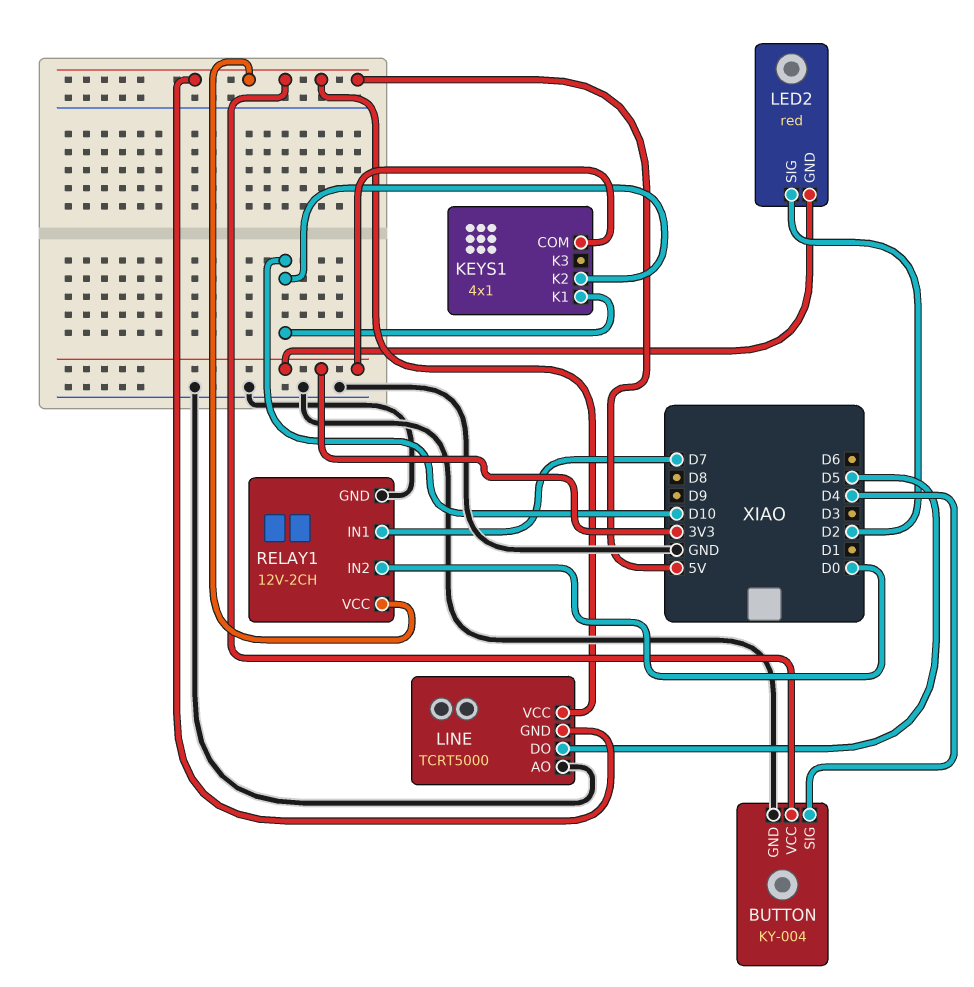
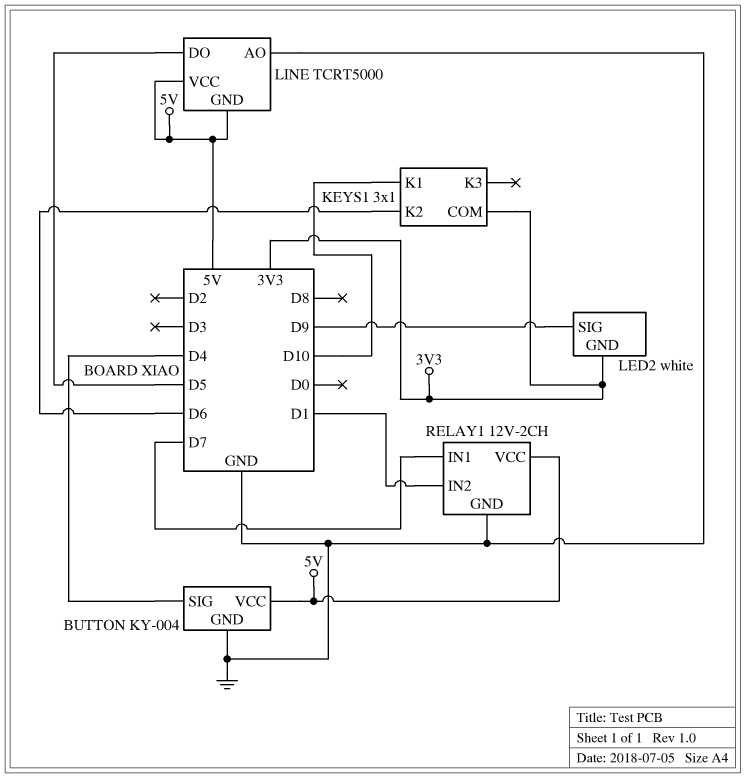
KEYS1: 4x1 -> 3x1
KEYS1 pin K2: D10 -> D6
LED2: red -> white
LED2 pin SIG: D2 -> D9
RELAY1 pin IN2: D0 -> D1

